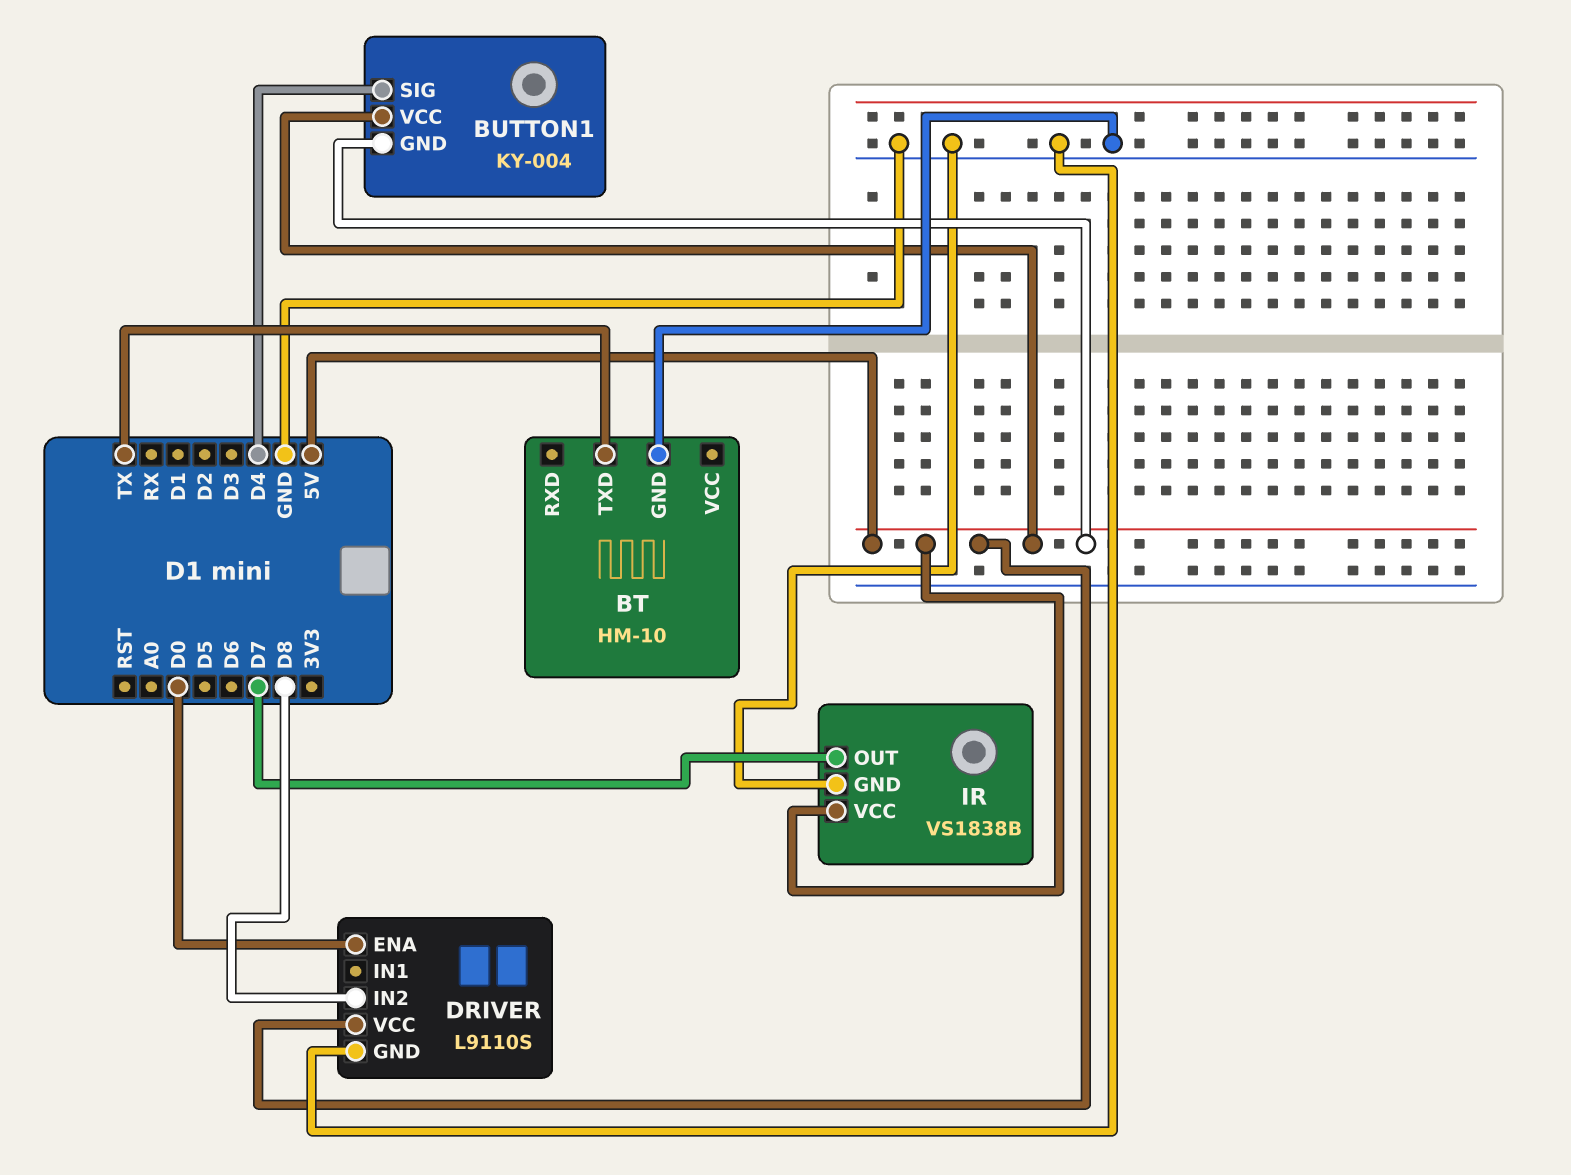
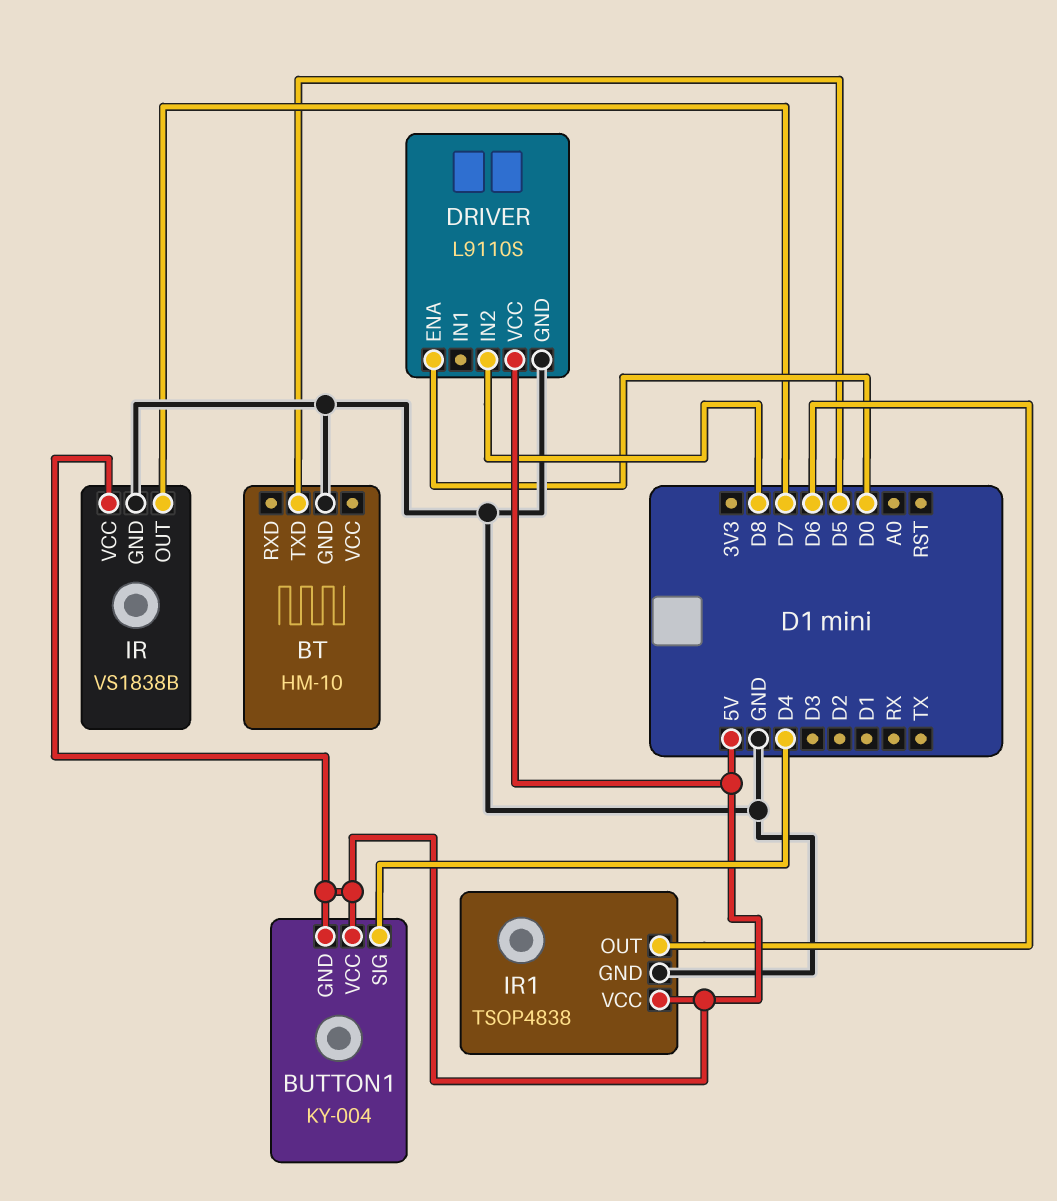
BT pin TXD: TX -> D5
IR1: none -> TSOP4838
IR1 pin GND: none -> GND
IR1 pin OUT: none -> D6
IR1 pin VCC: none -> 5V

